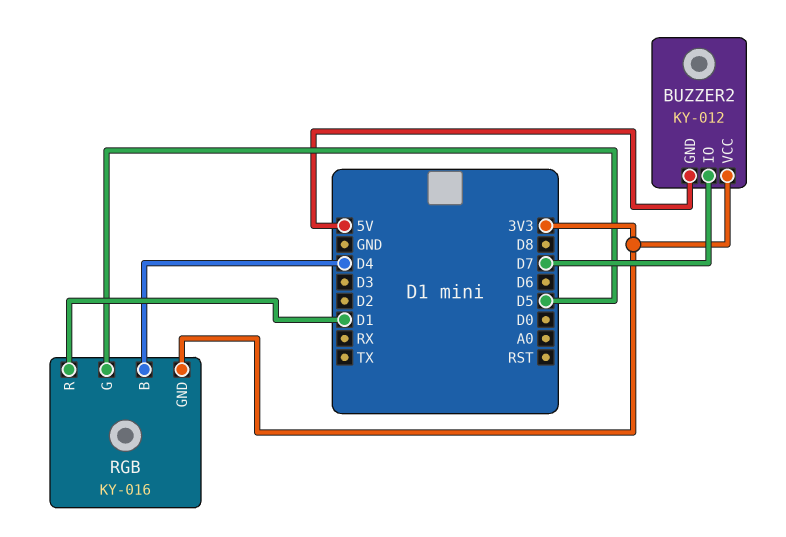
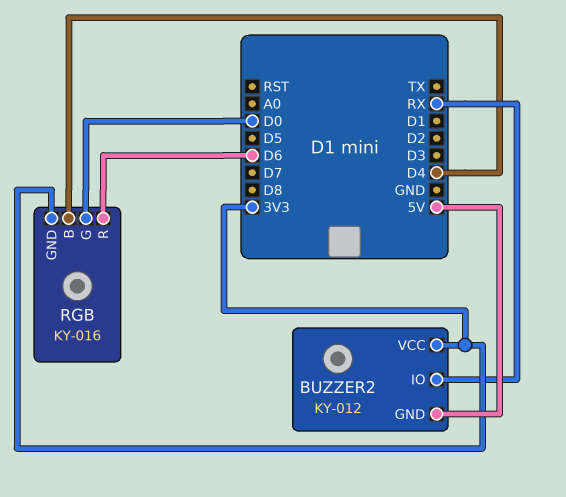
BUZZER2 pin IO: D7 -> RX
RGB pin G: D5 -> D0
RGB pin R: D1 -> D6

